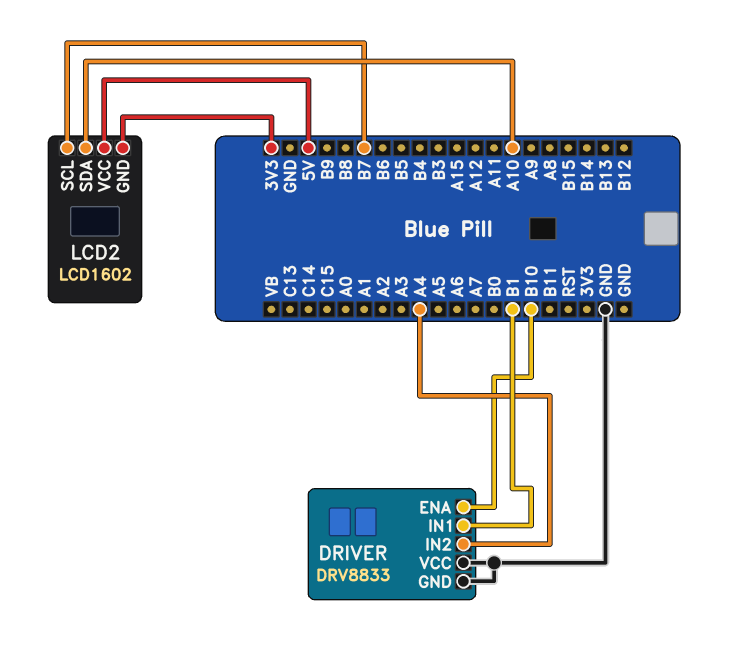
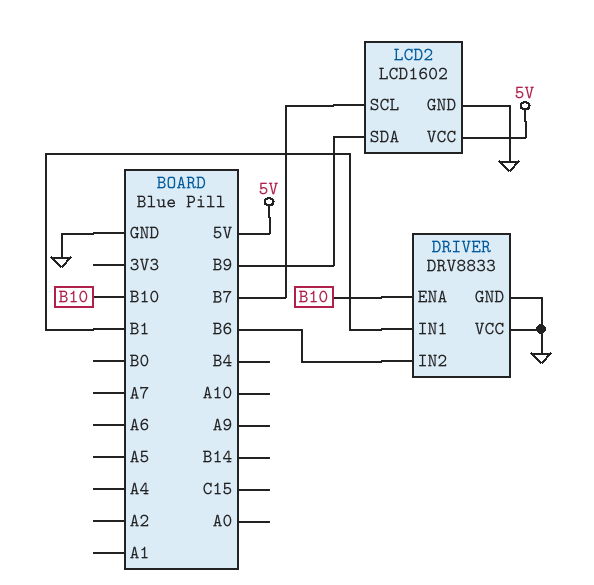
DRIVER pin IN2: A4 -> B6
LCD2 pin GND: 3V3 -> GND
LCD2 pin SDA: A10 -> B9

